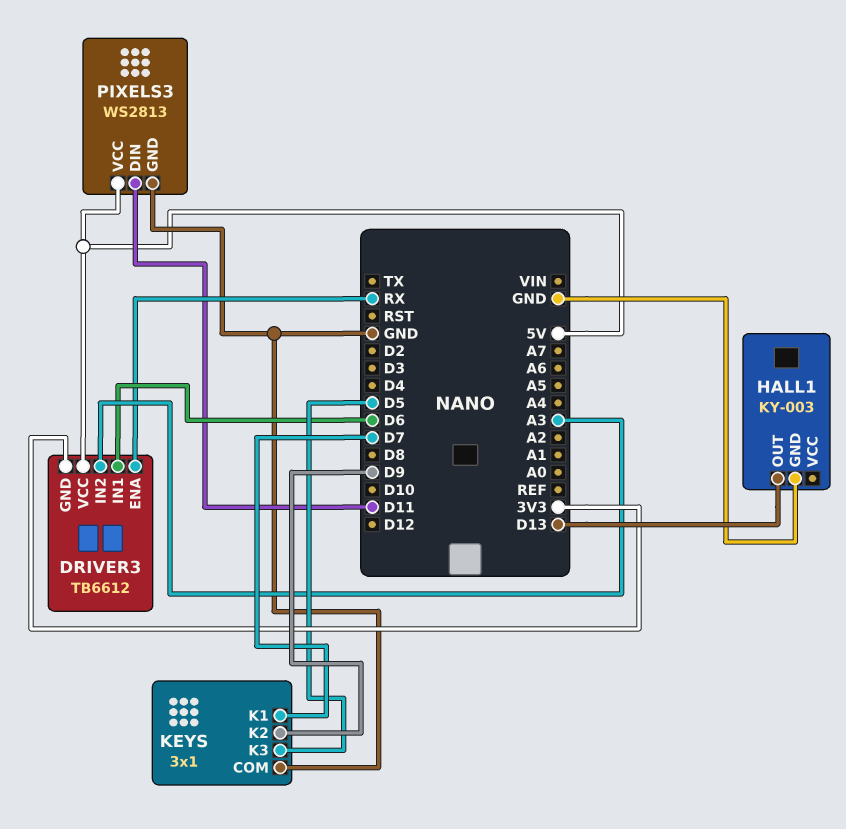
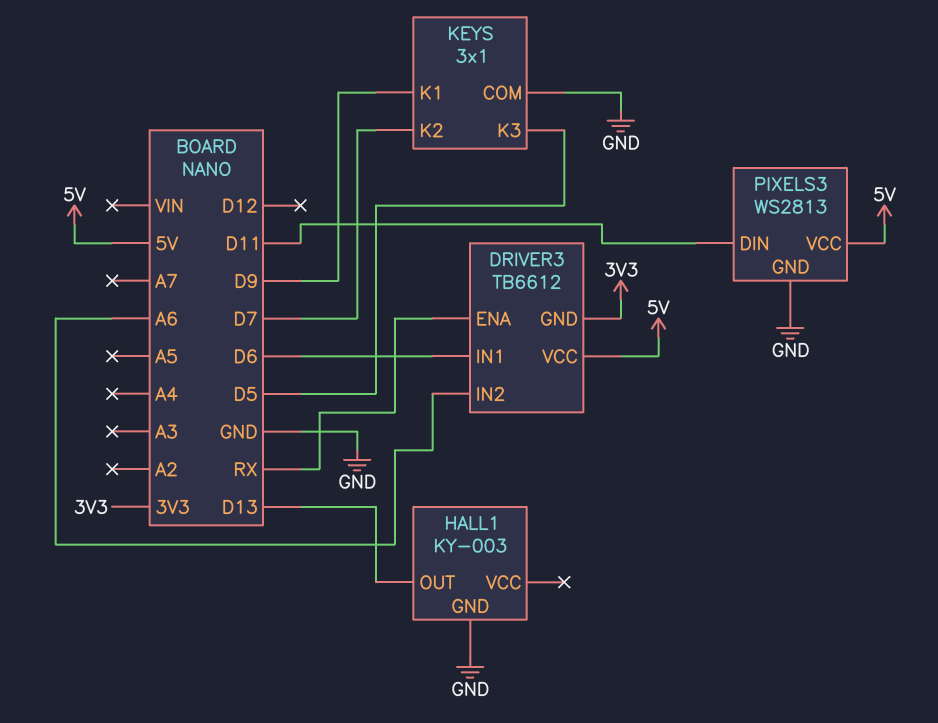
DRIVER3 pin IN2: A3 -> A6
KEYS pin K1: D7 -> D9
KEYS pin K2: D9 -> D7

